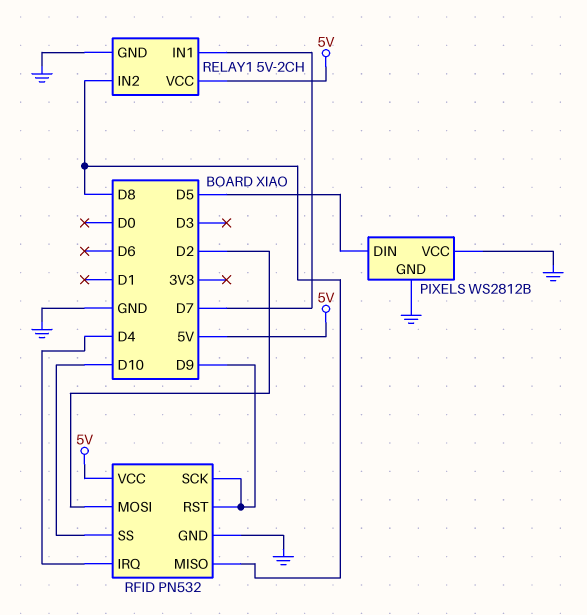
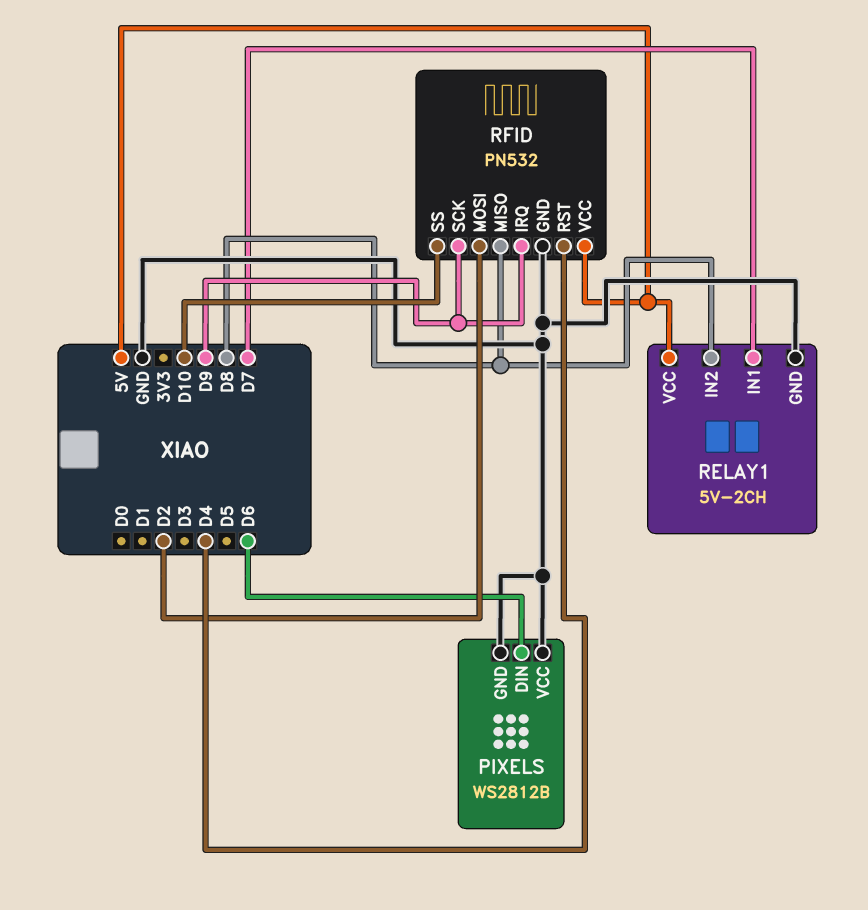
PIXELS pin DIN: D5 -> D6
RFID pin IRQ: D4 -> D9
RFID pin RST: D9 -> D4

